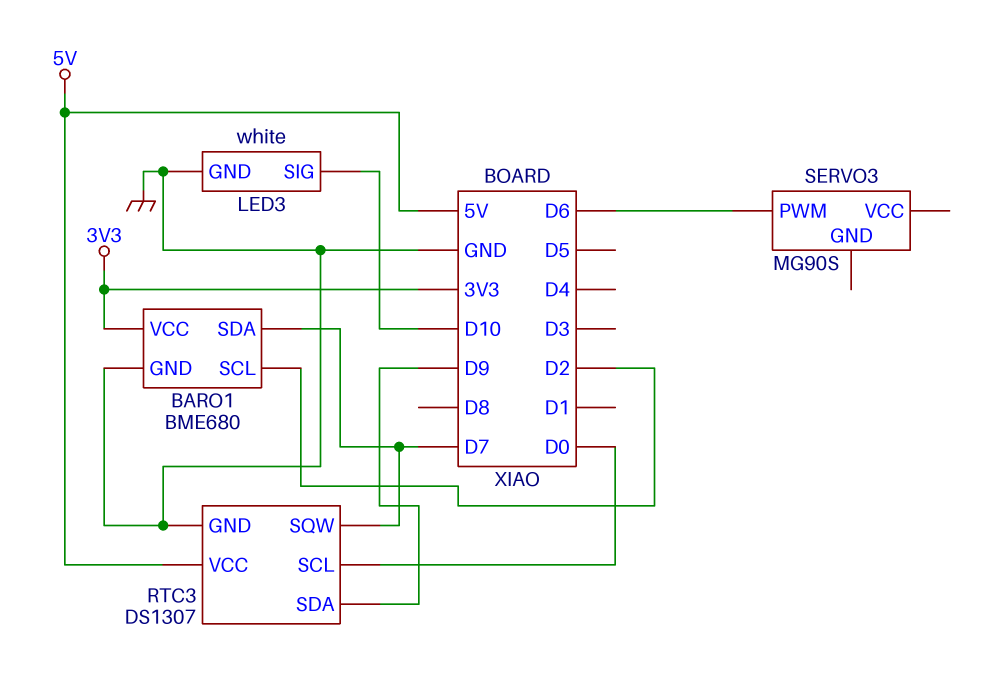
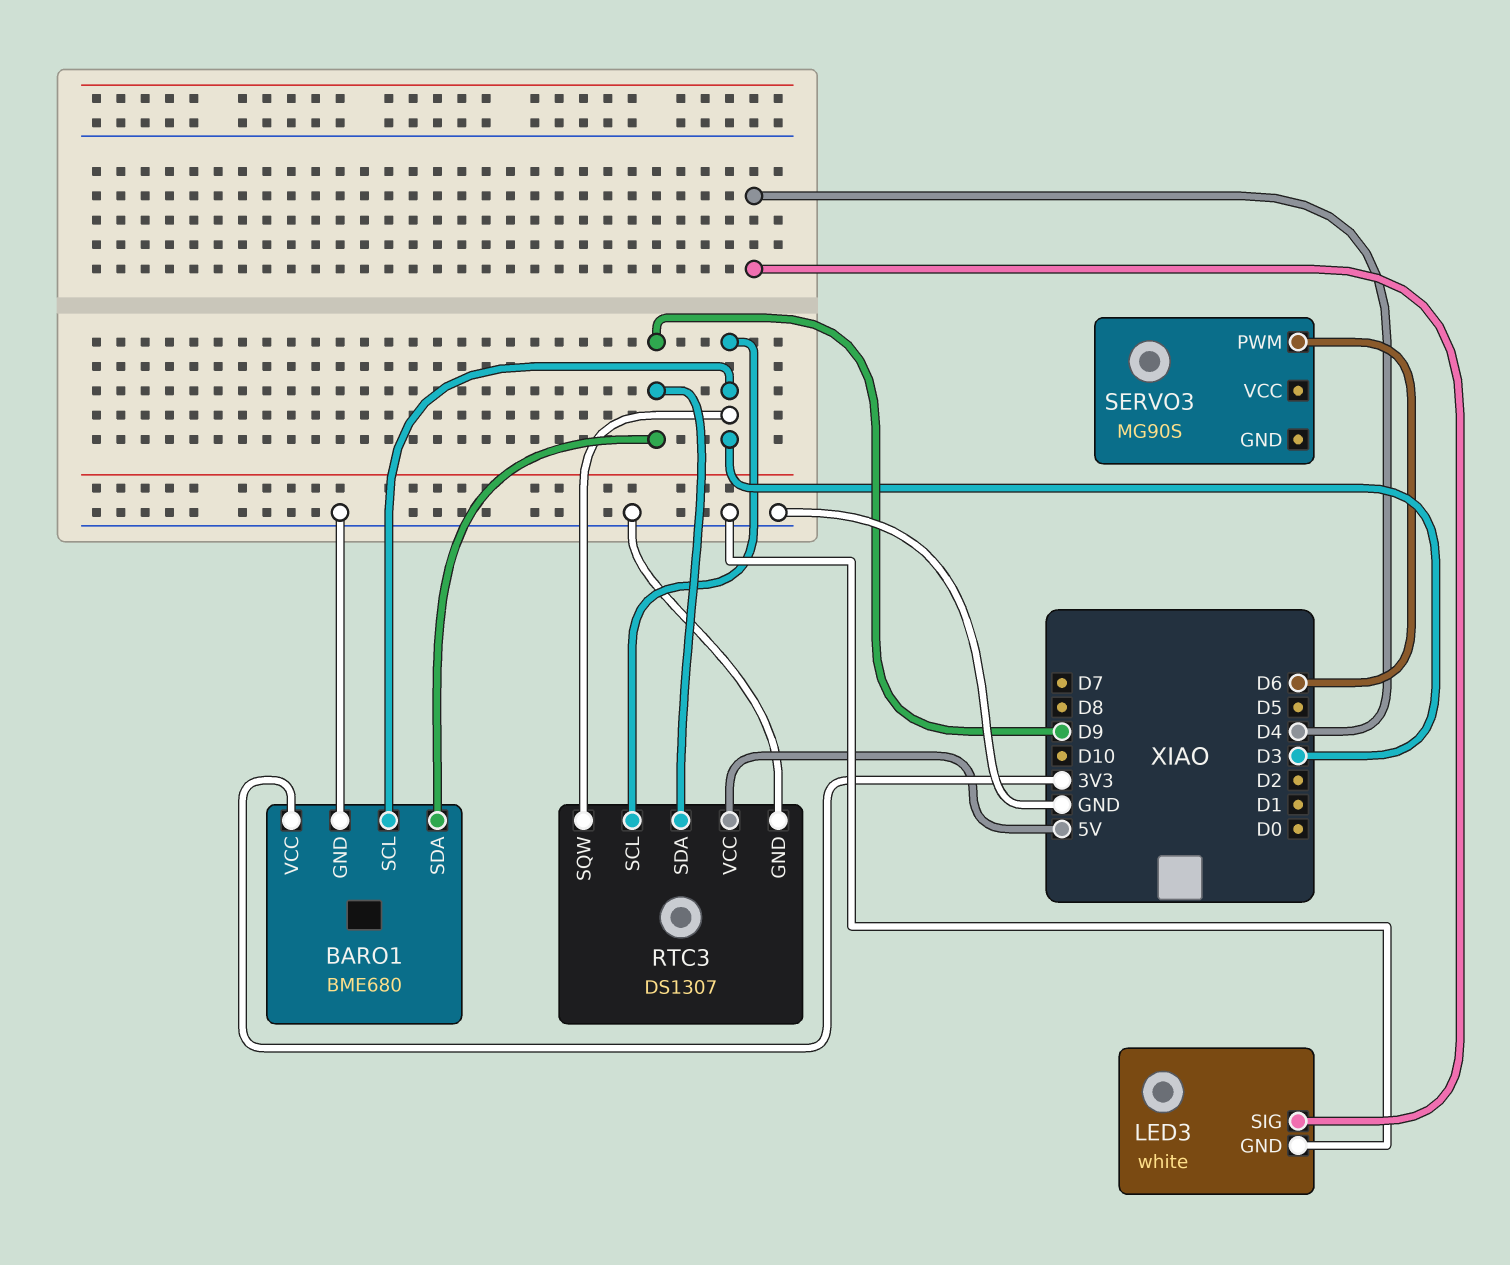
BARO1 pin SCL: D2 -> D3
BARO1 pin SDA: D7 -> D9
LED3 pin SIG: D10 -> D4
RTC3 pin SCL: D0 -> D3
RTC3 pin SQW: D7 -> D3

